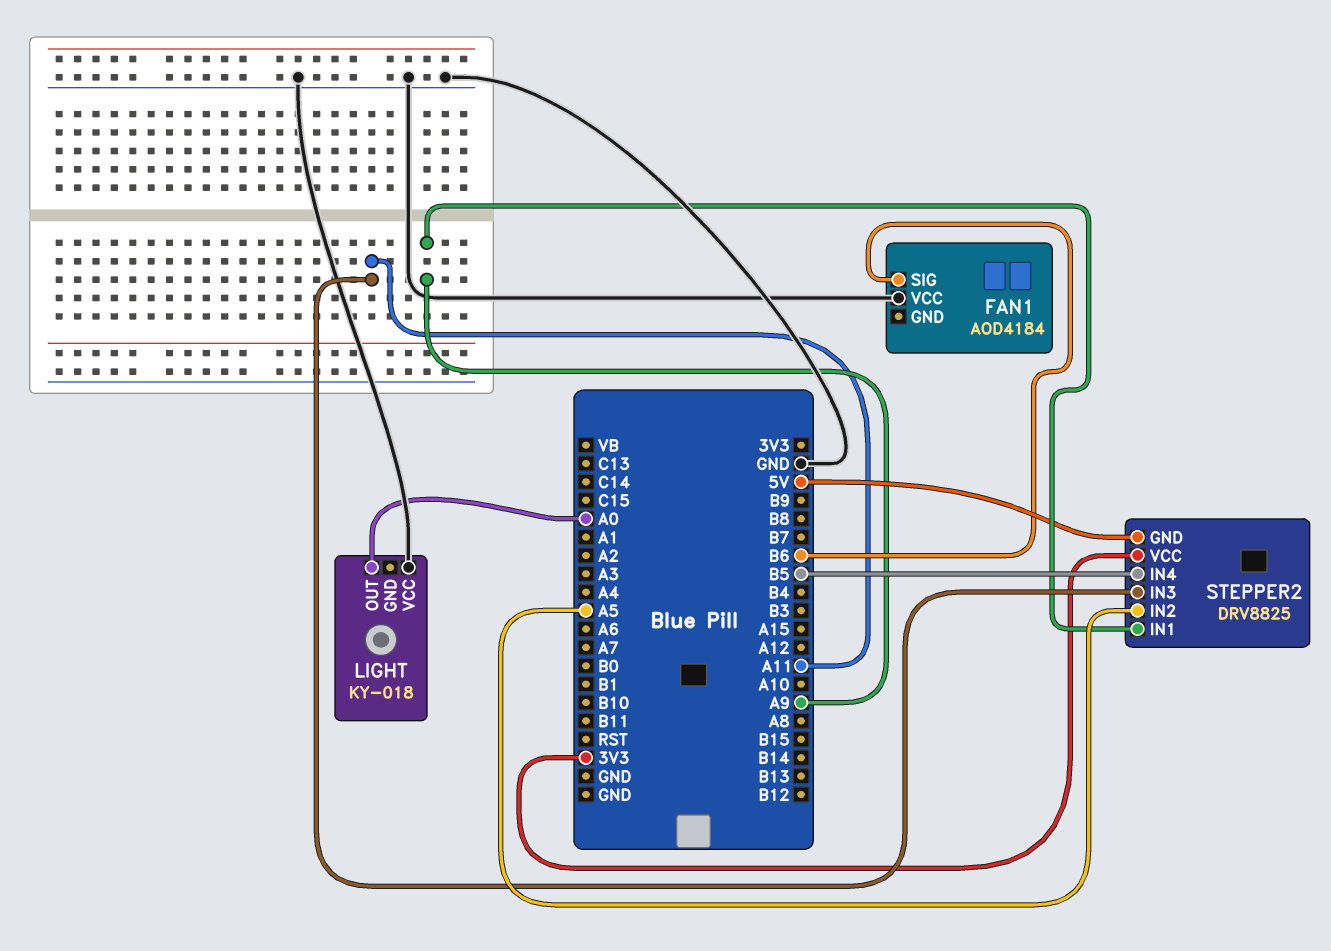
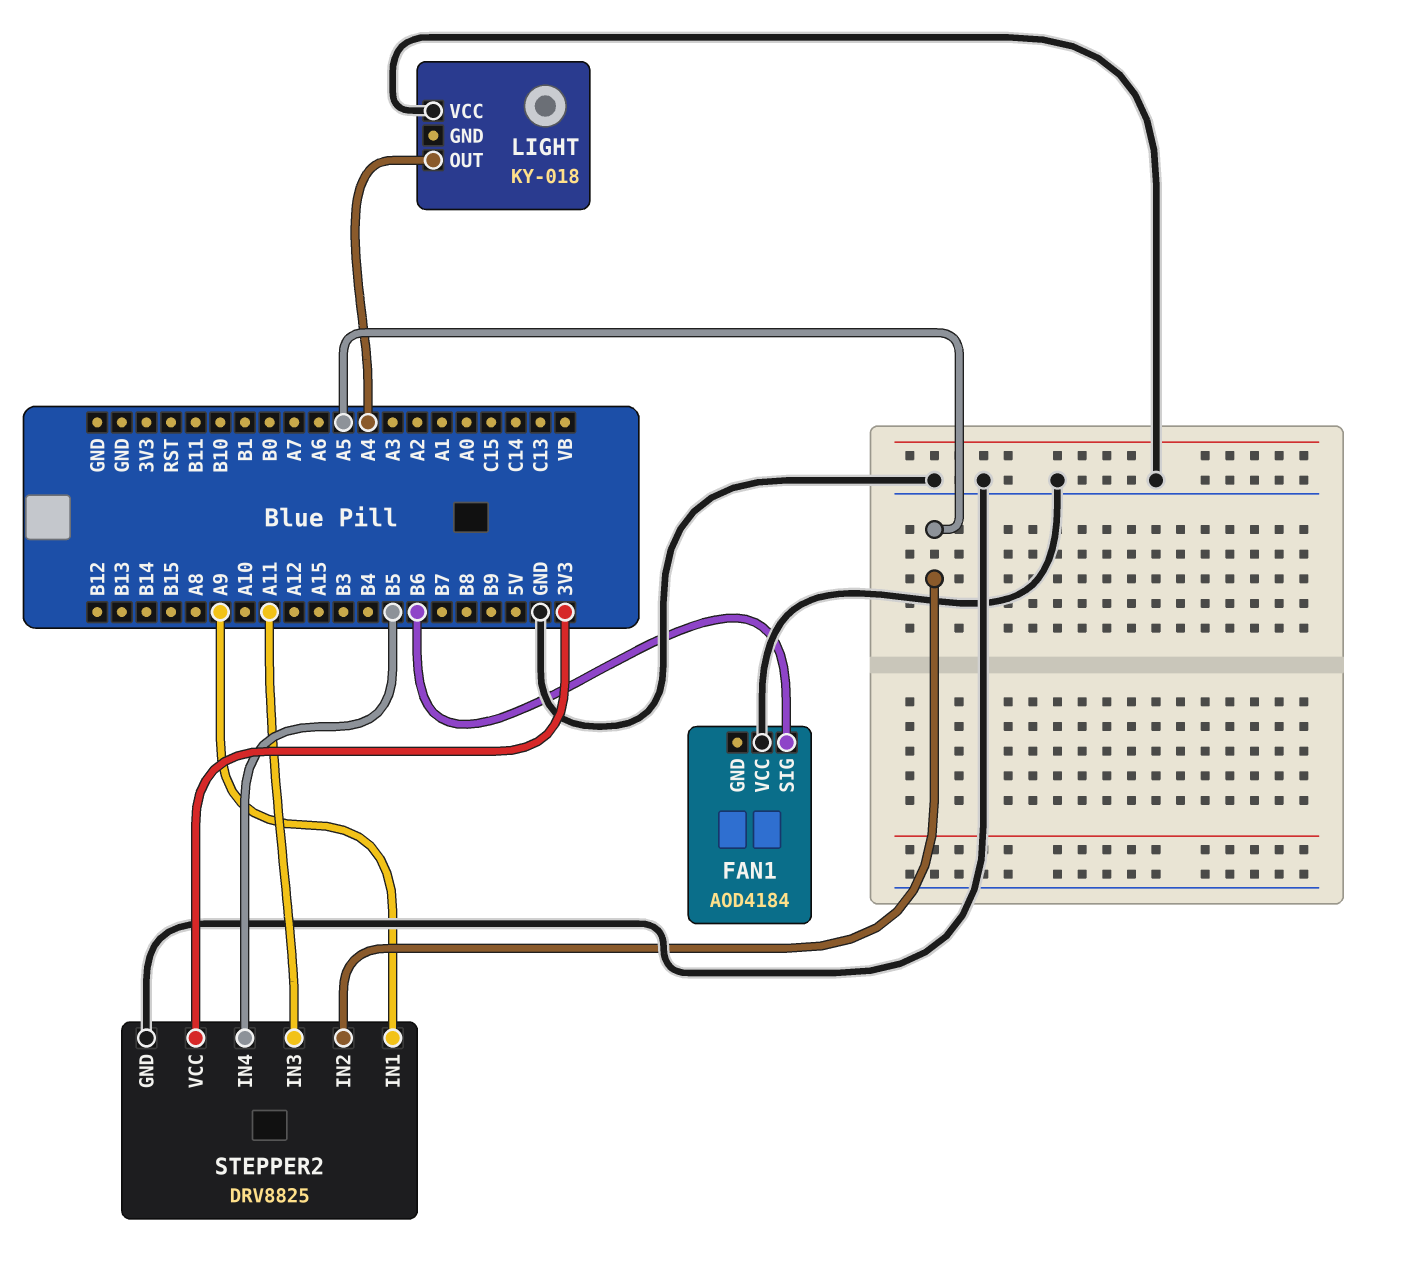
LIGHT pin OUT: A0 -> A4
STEPPER2 pin GND: 5V -> GND

